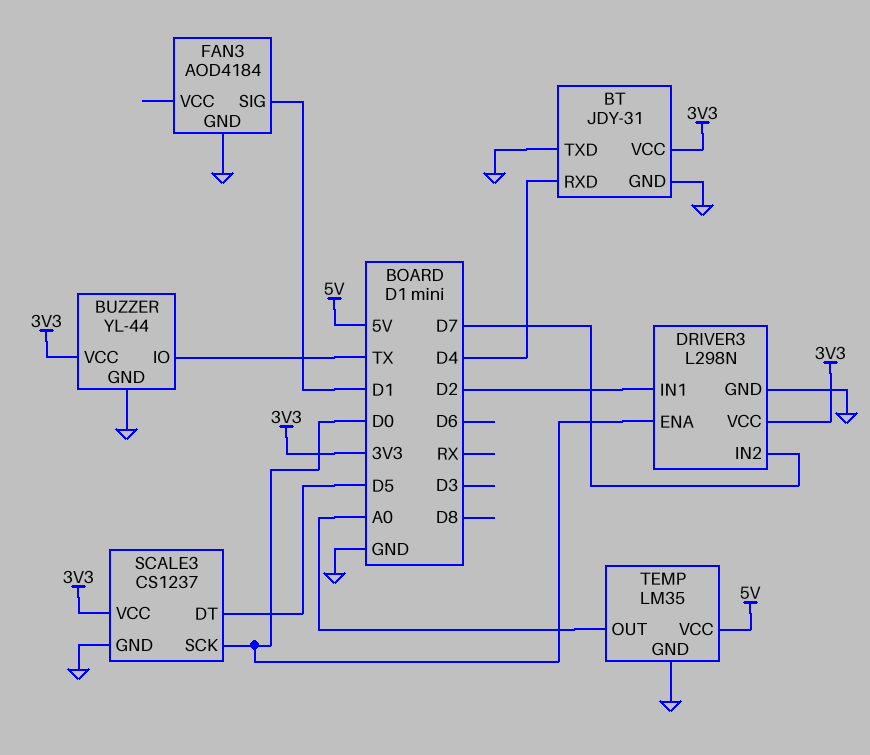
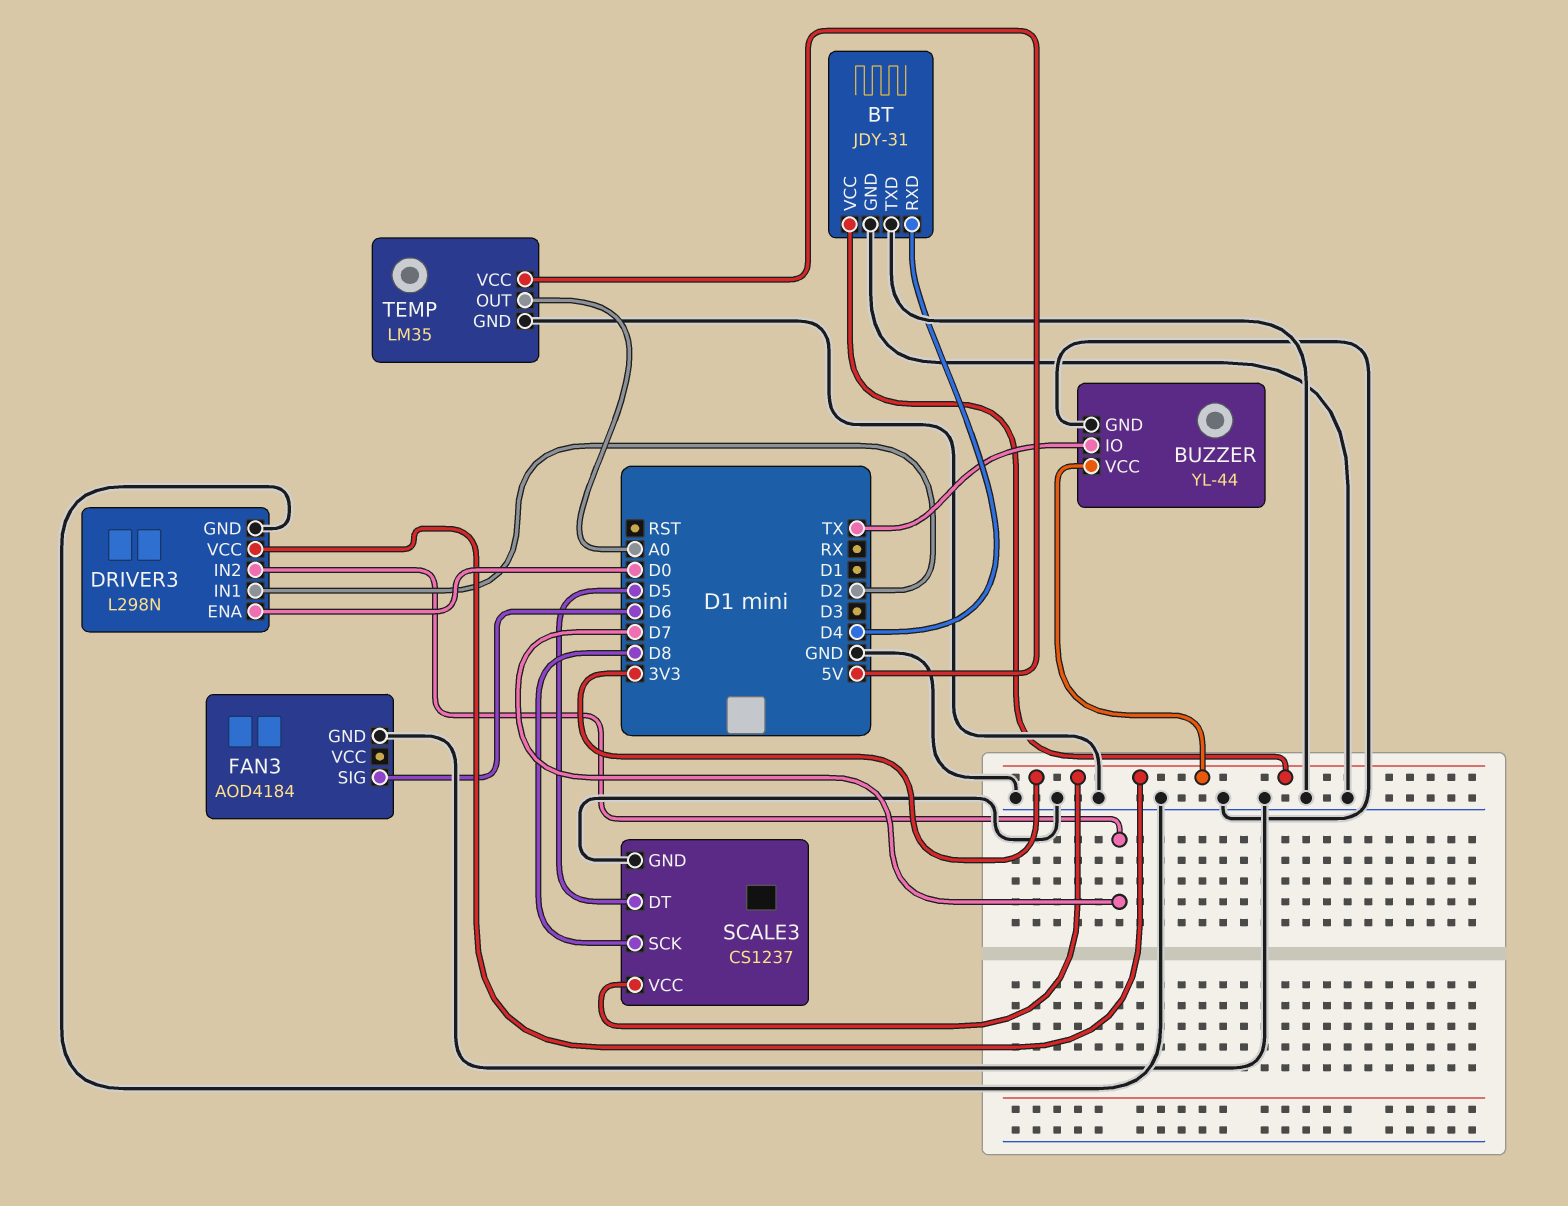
FAN3 pin SIG: D1 -> D6
SCALE3 pin SCK: D0 -> D8

